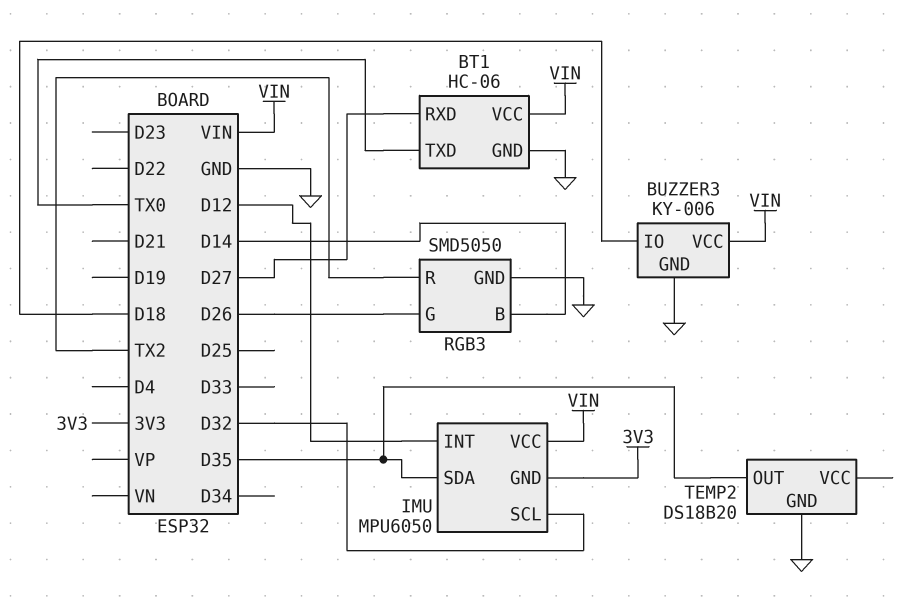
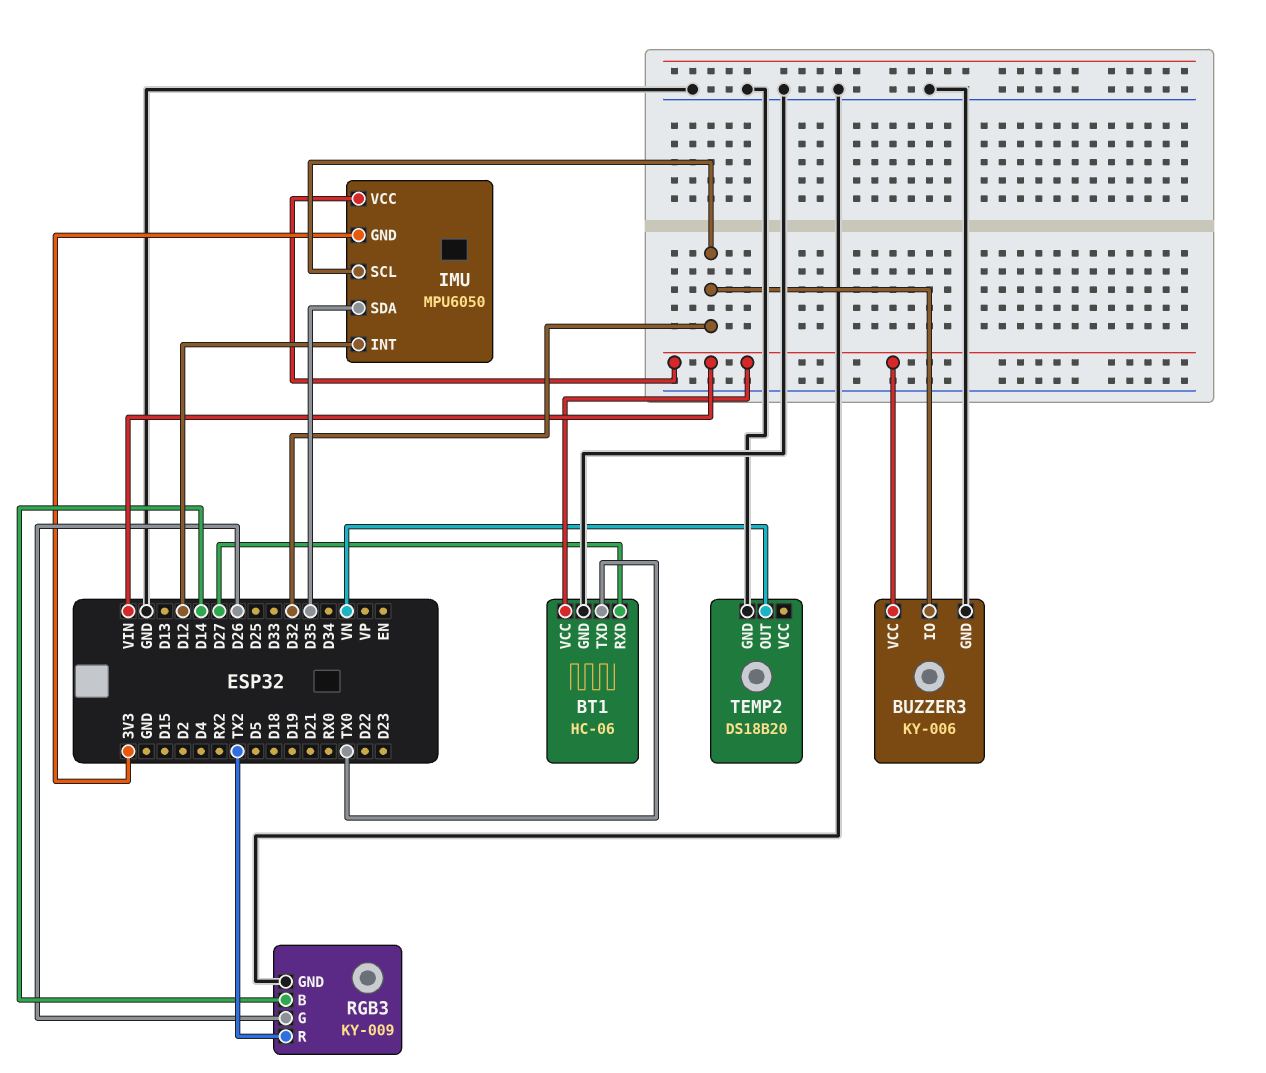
BUZZER3 pin IO: D18 -> D32
RGB3: SMD5050 -> KY-009
TEMP2 pin OUT: D35 -> VN

